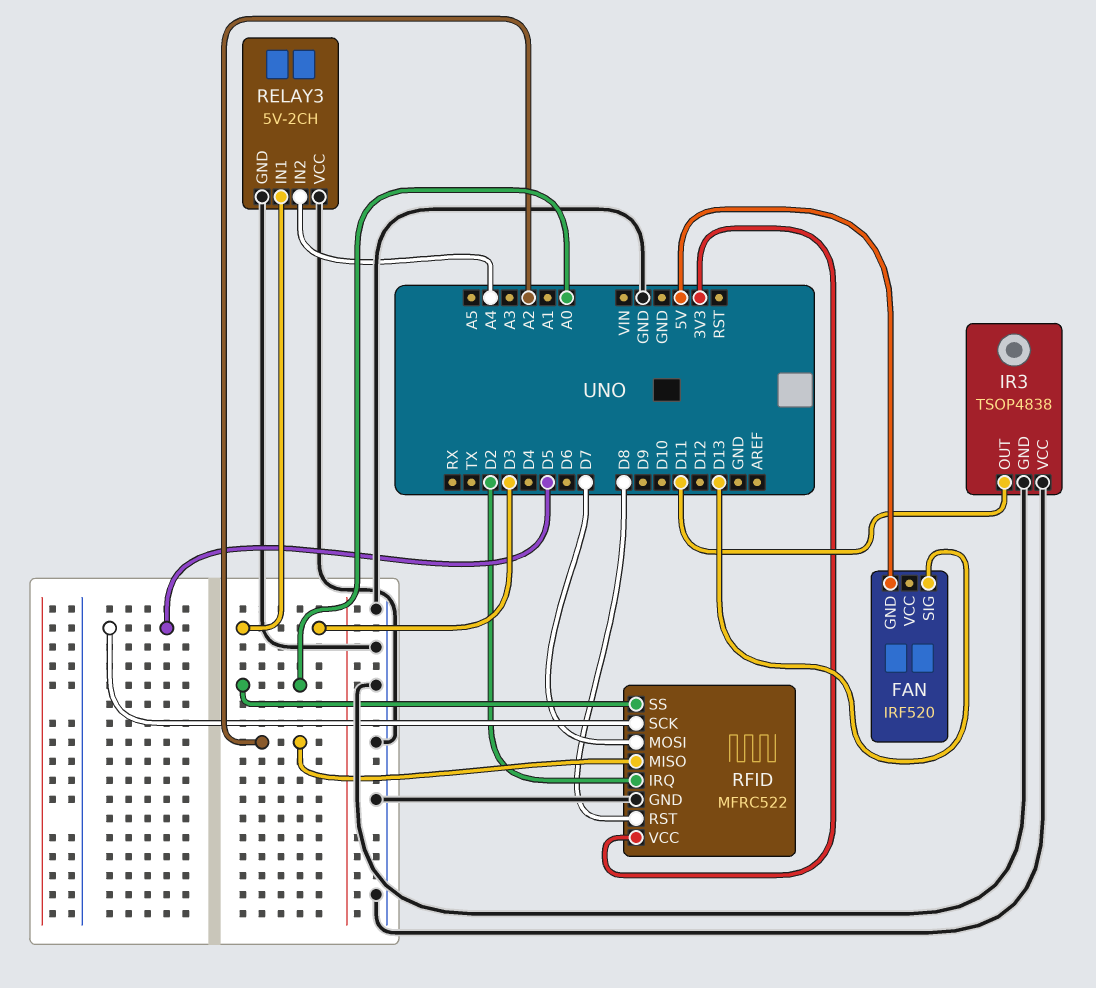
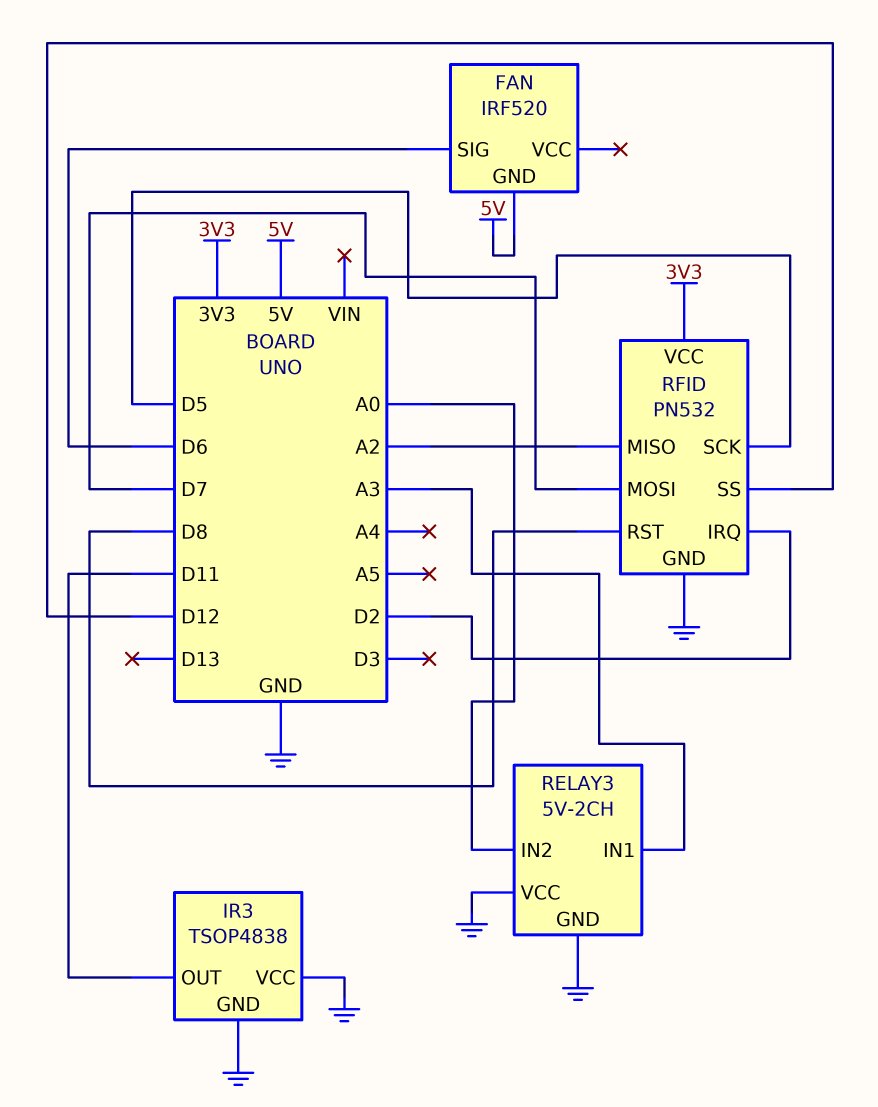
FAN pin SIG: D13 -> D6
RELAY3 pin IN1: D3 -> A3
RELAY3 pin IN2: A4 -> A0
RFID: MFRC522 -> PN532
RFID pin SS: A0 -> D12

